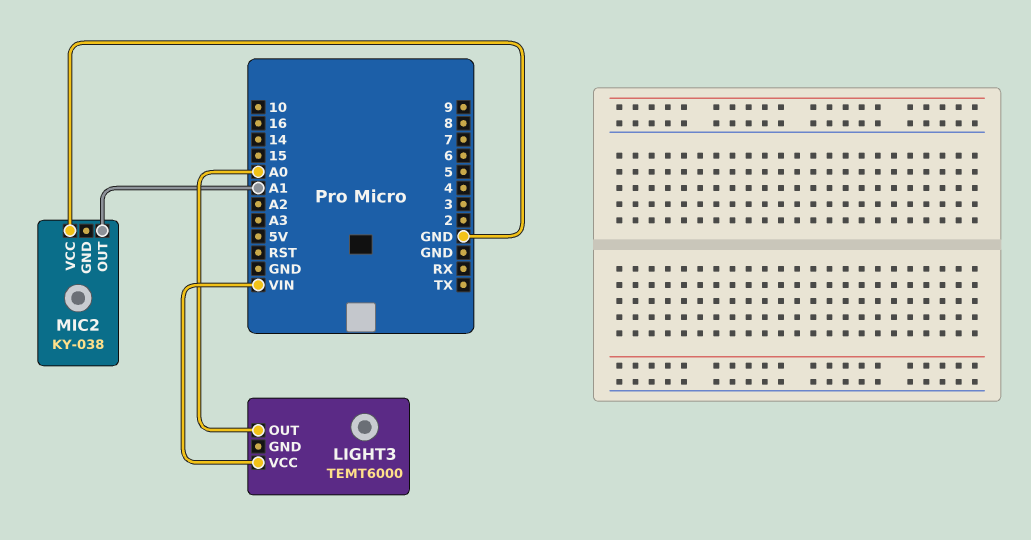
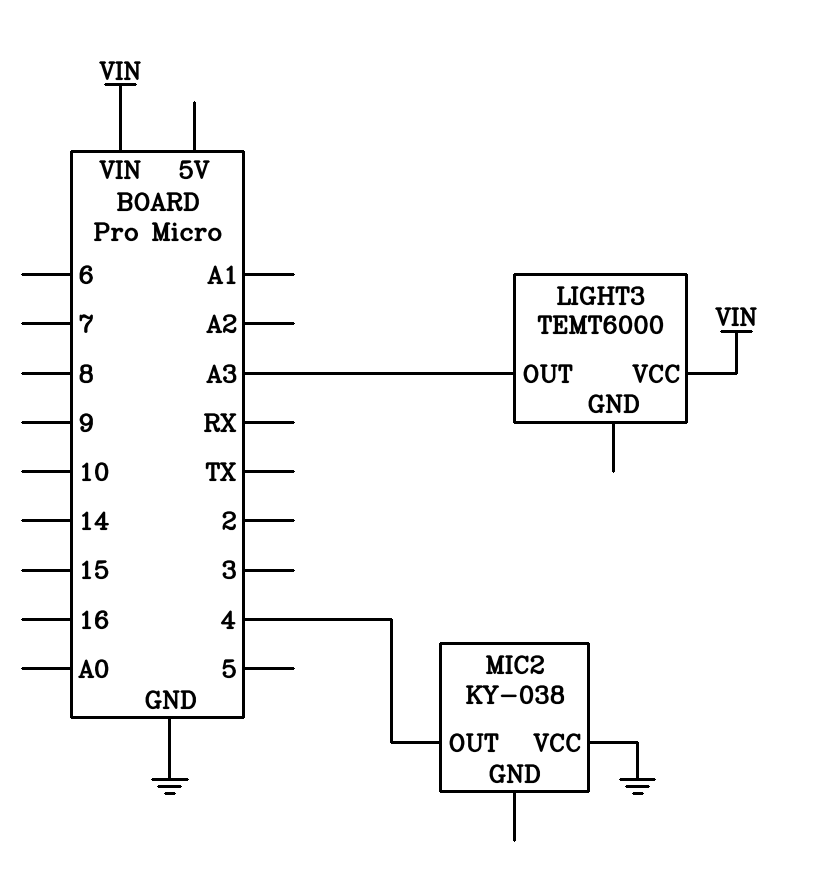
LIGHT3 pin OUT: A0 -> A3
MIC2 pin OUT: A1 -> 4

